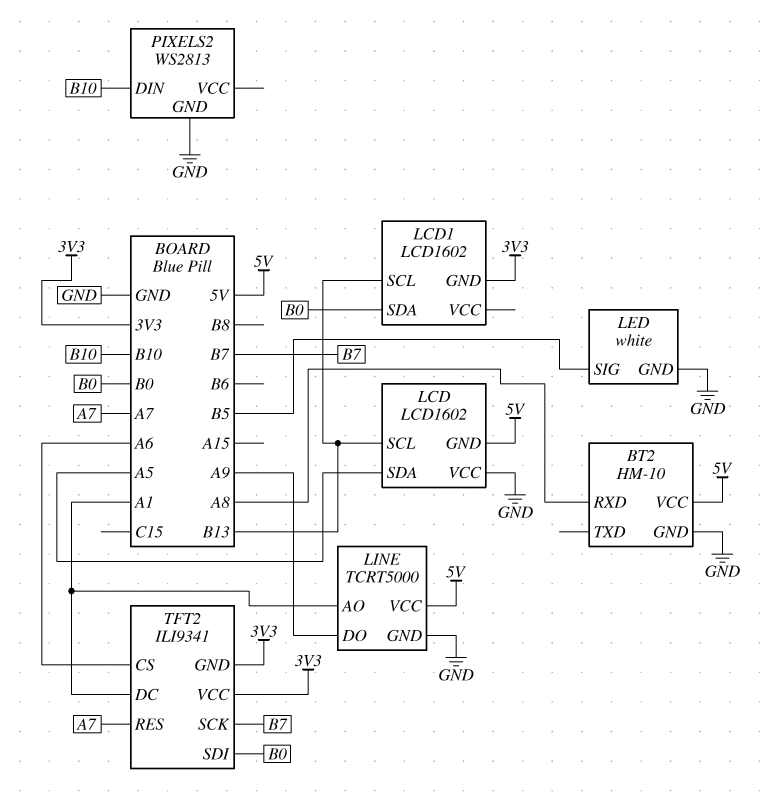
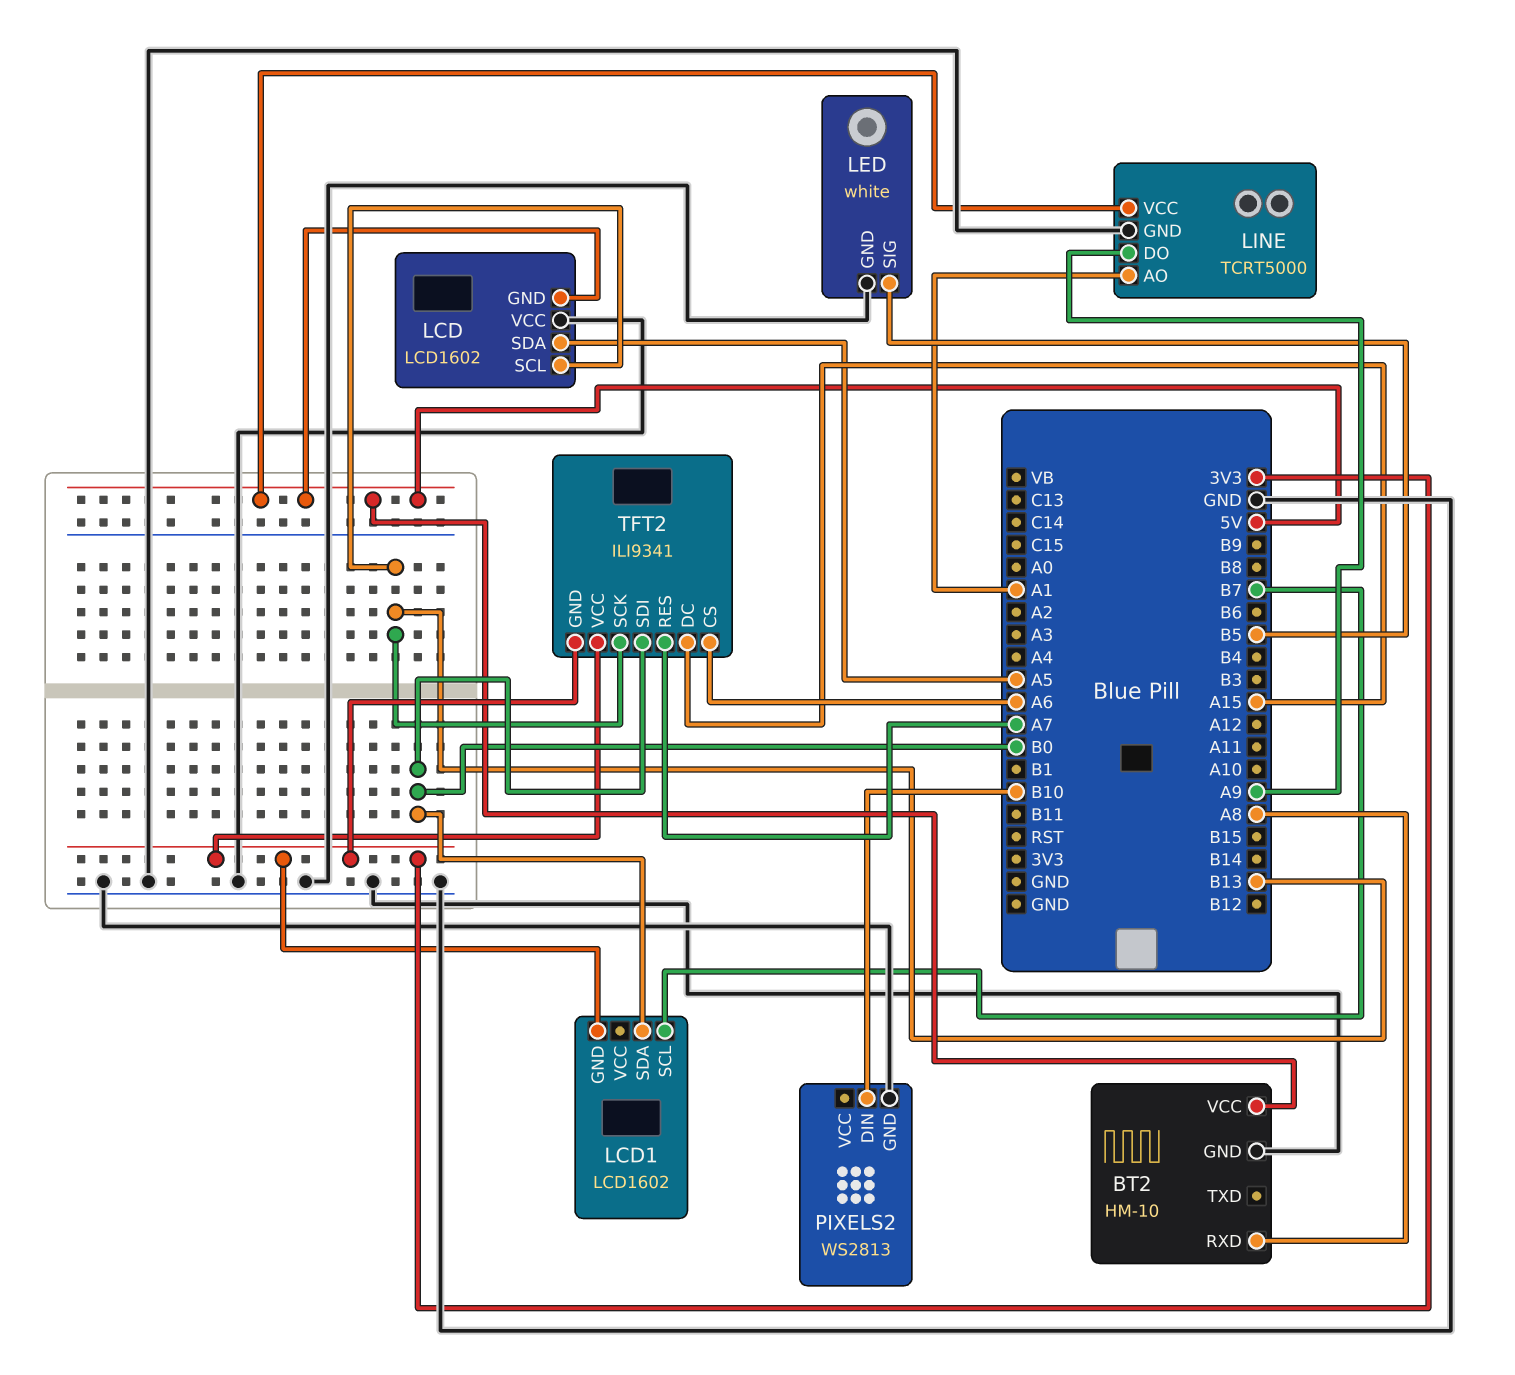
LCD1 pin SCL: B13 -> B7
TFT2 pin DC: A1 -> A15
TFT2 pin SCK: B7 -> B13

